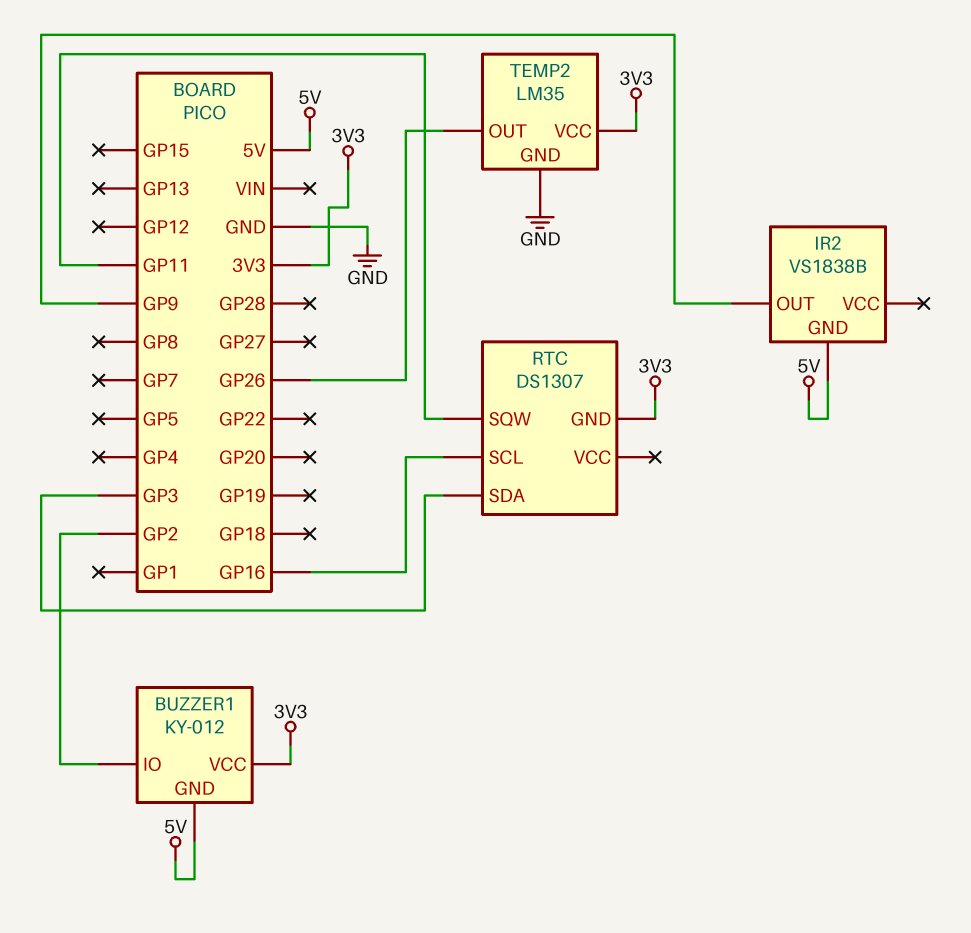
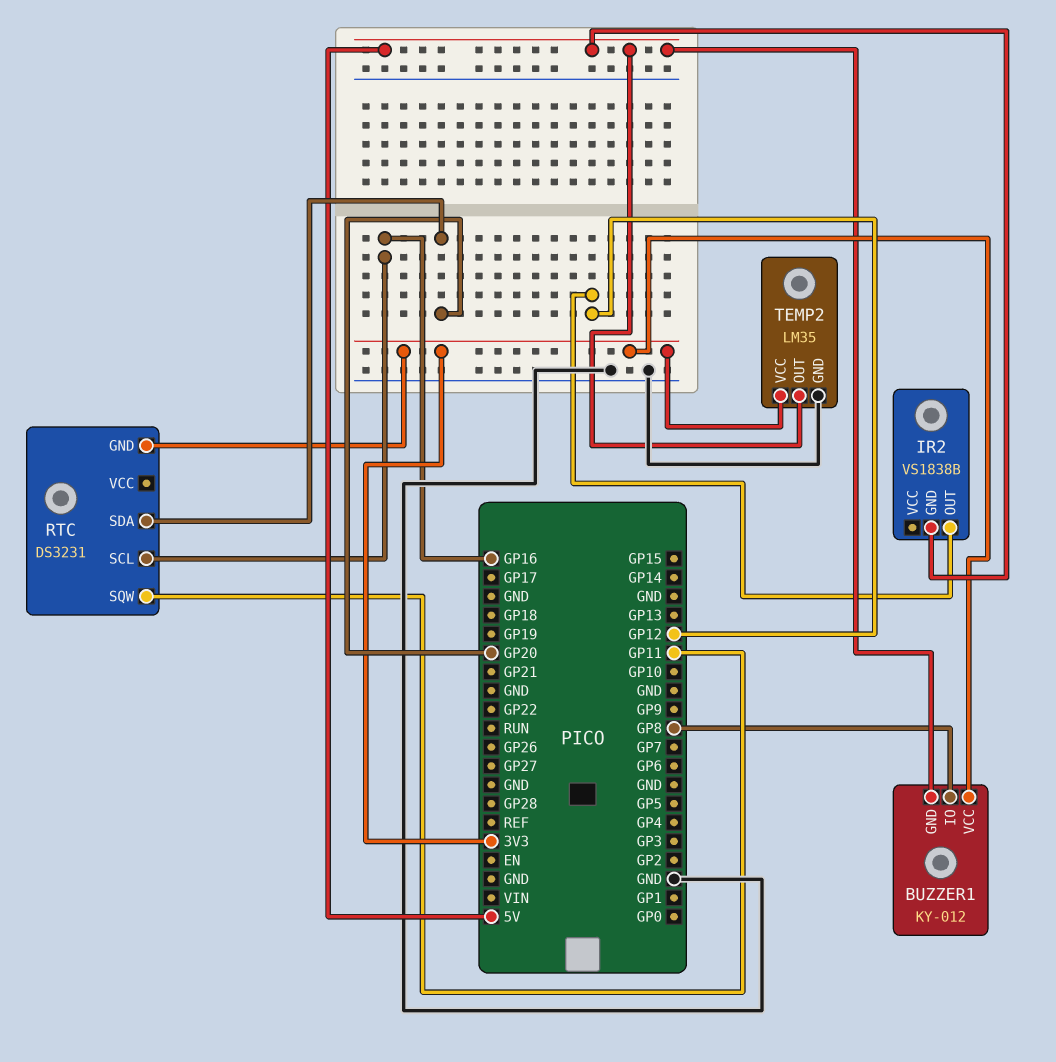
BUZZER1 pin IO: GP2 -> GP8
IR2 pin OUT: GP9 -> GP12
RTC: DS1307 -> DS3231
RTC pin SDA: GP3 -> GP20
TEMP2 pin OUT: GP26 -> 5V

